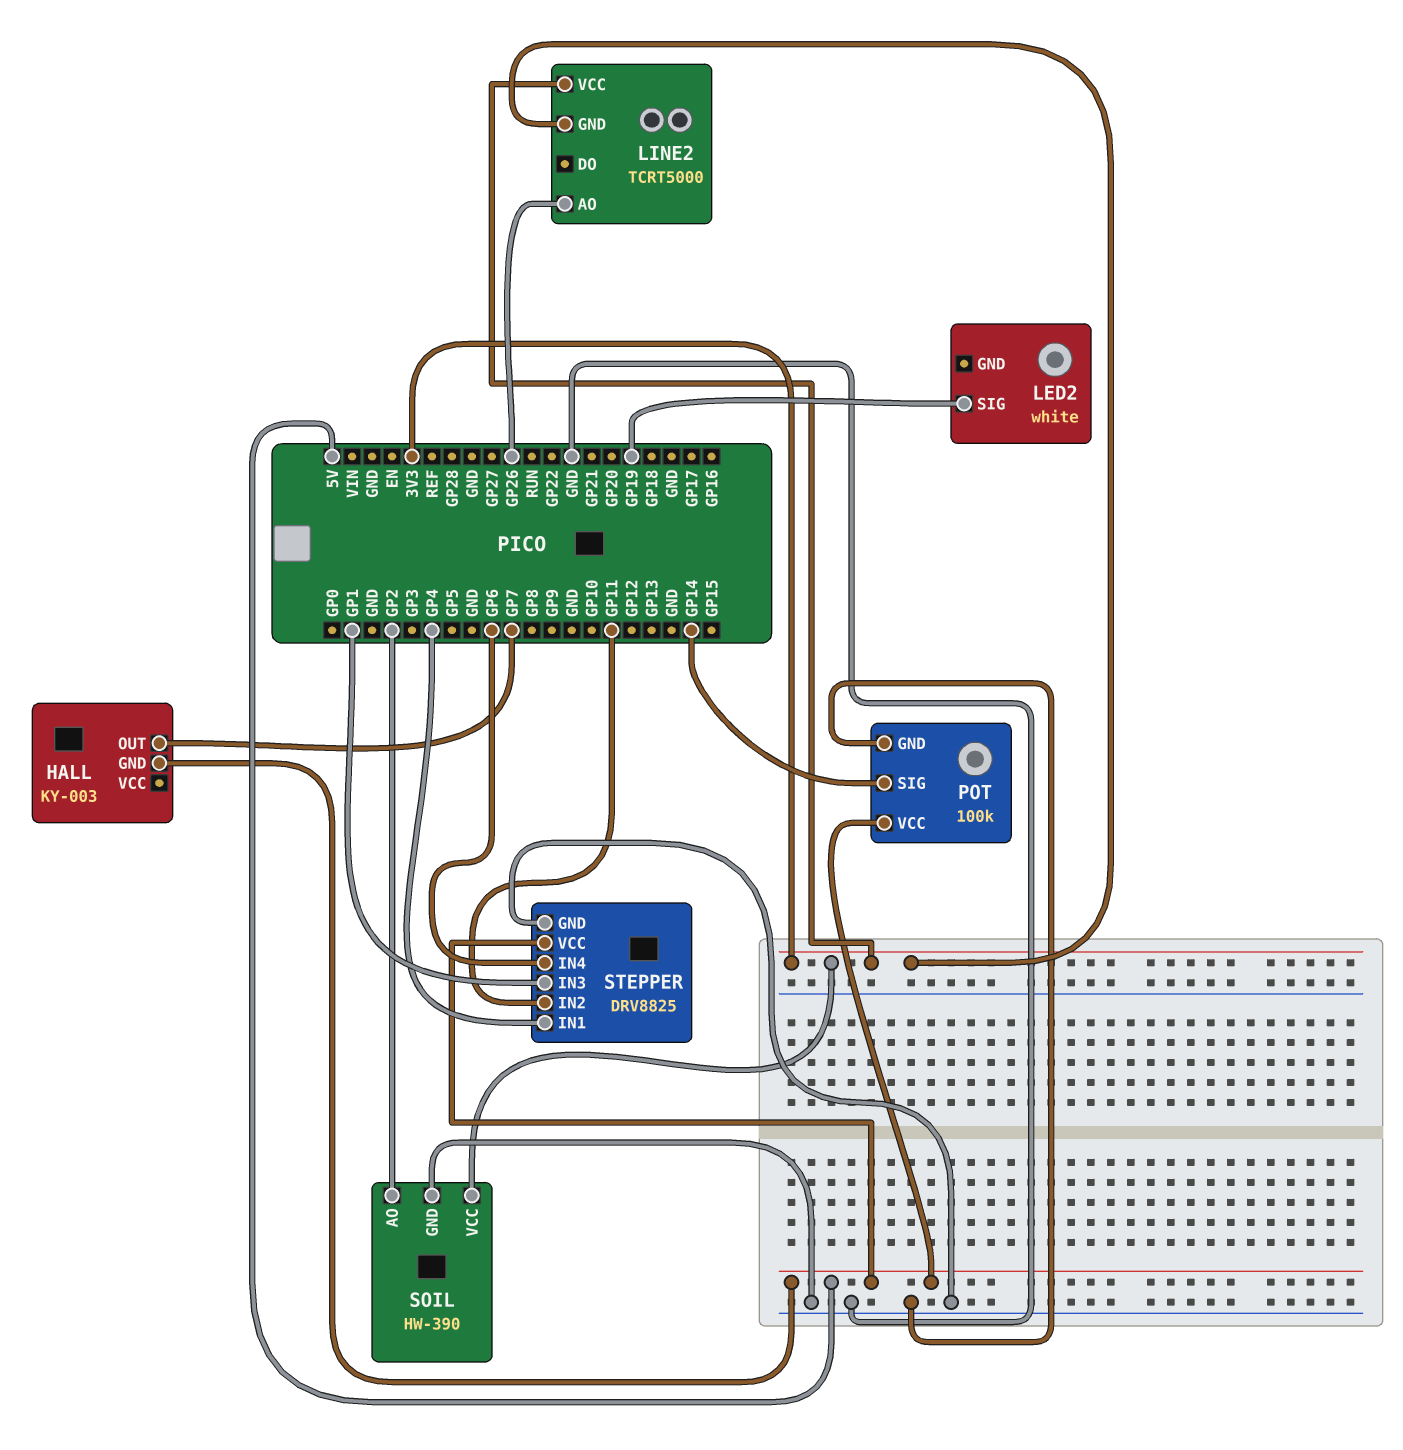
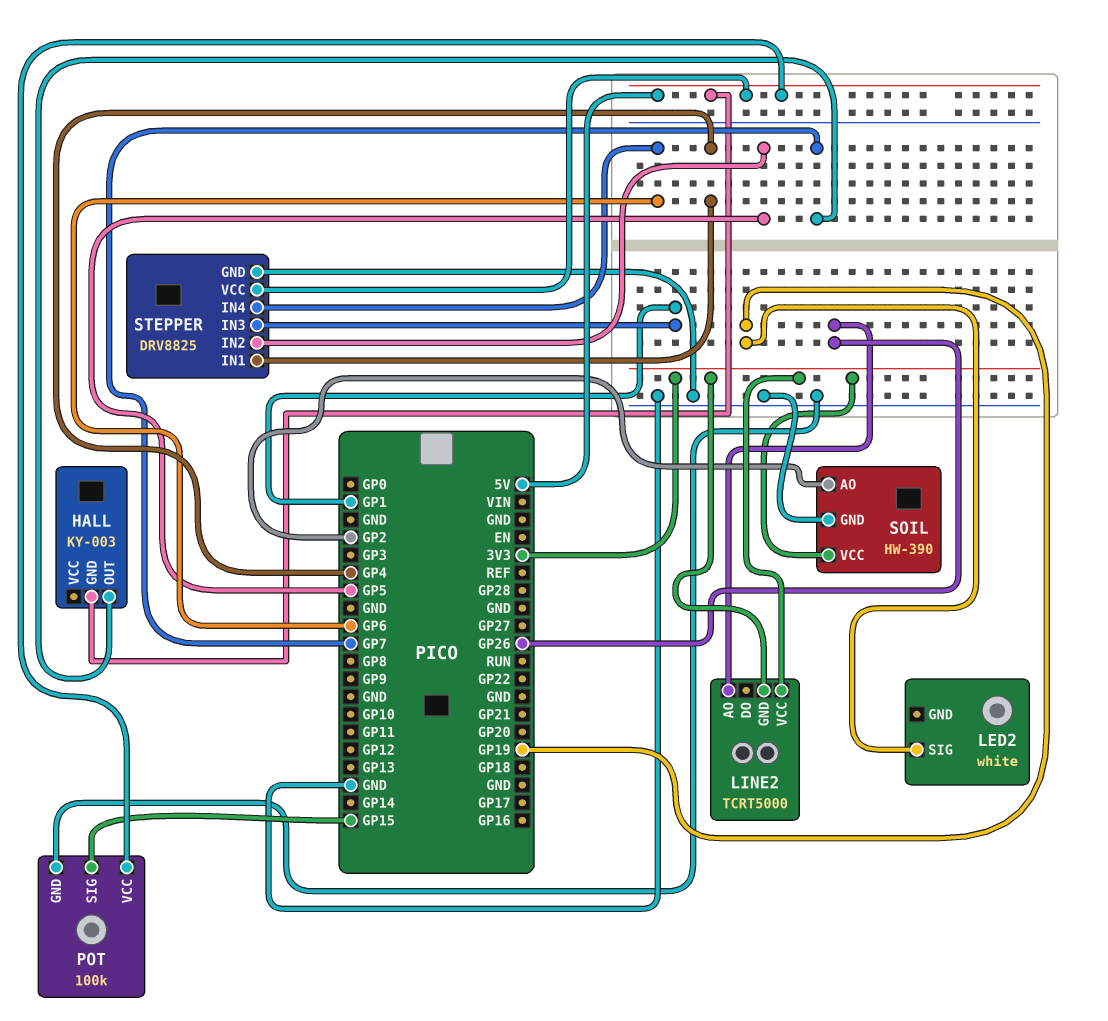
POT pin SIG: GP14 -> GP15
STEPPER pin IN2: GP11 -> GP5

